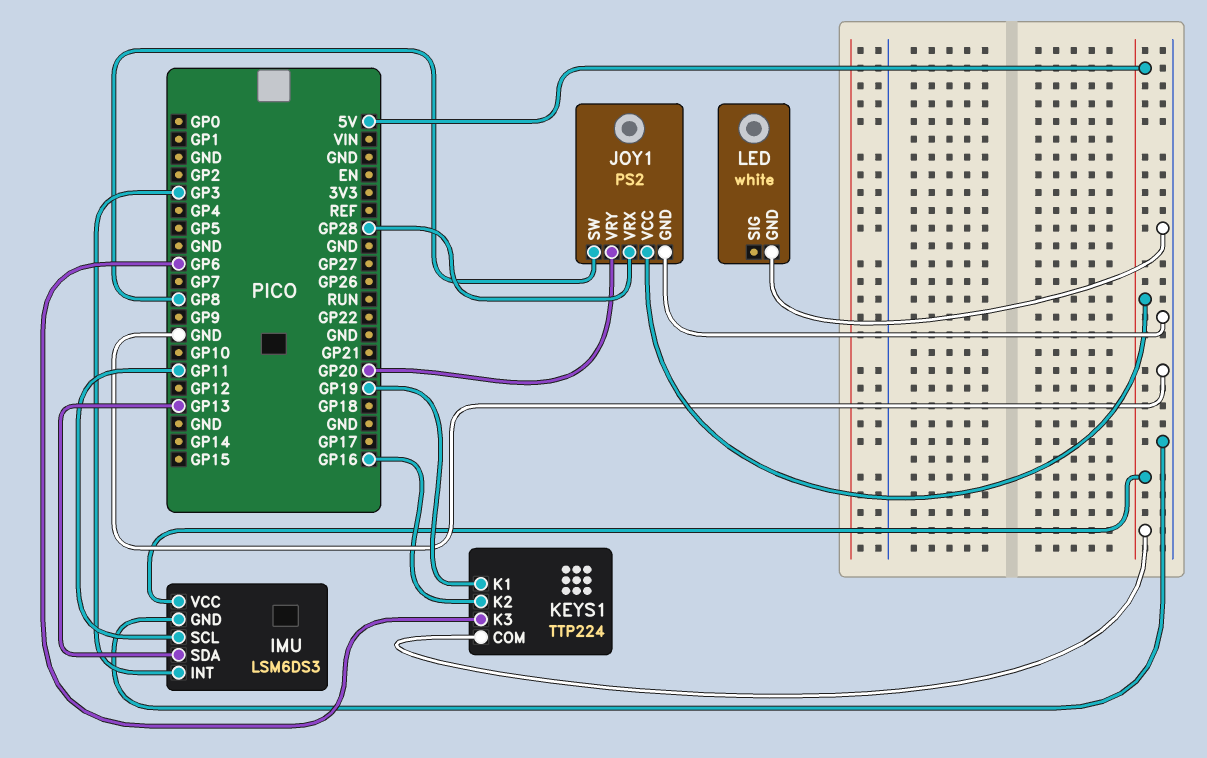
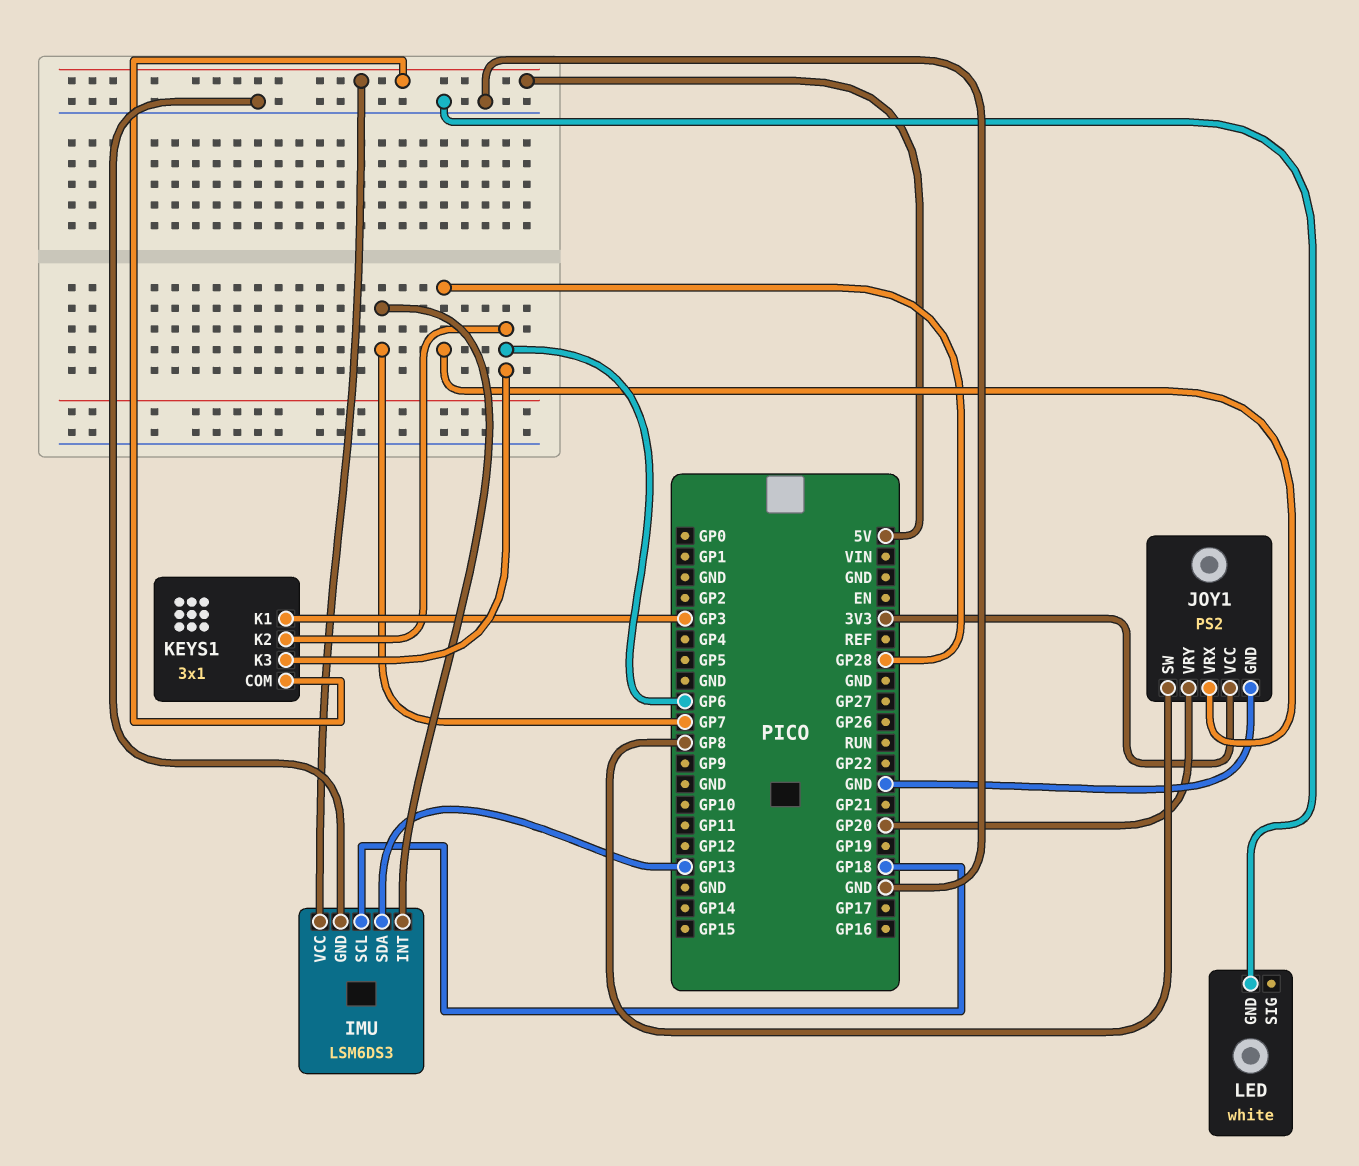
IMU pin INT: GP3 -> GP7
IMU pin SCL: GP11 -> GP18
JOY1 pin VCC: 5V -> 3V3
KEYS1: TTP224 -> 3x1
KEYS1 pin K1: GP19 -> GP3
KEYS1 pin K2: GP16 -> GP6

